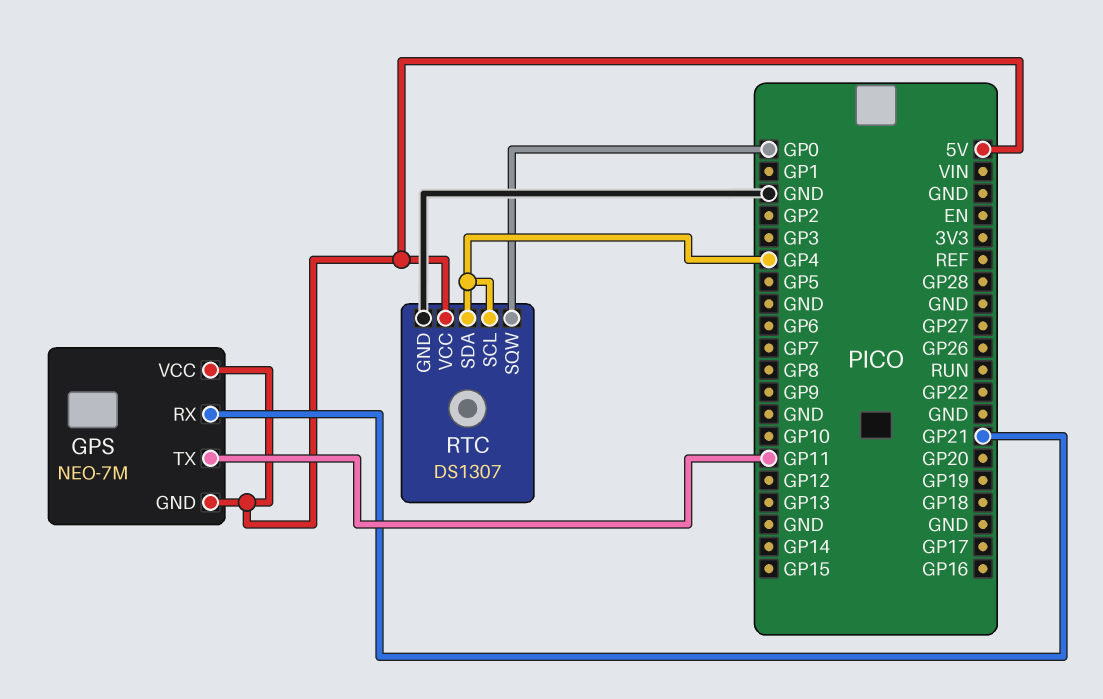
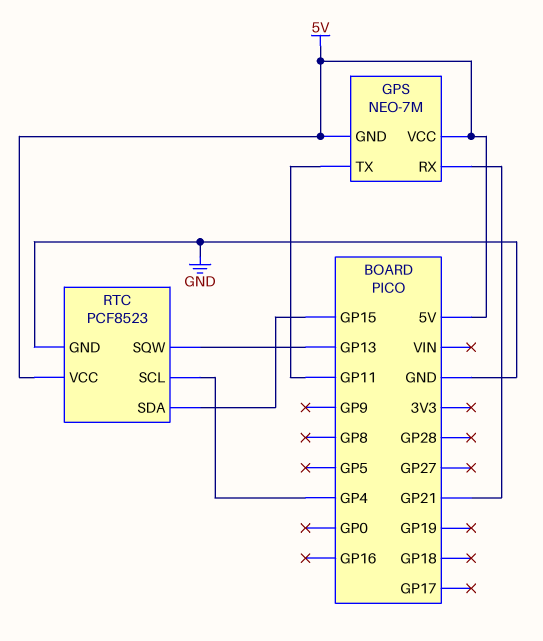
RTC: DS1307 -> PCF8523
RTC pin SDA: GP4 -> GP15
RTC pin SQW: GP0 -> GP13

